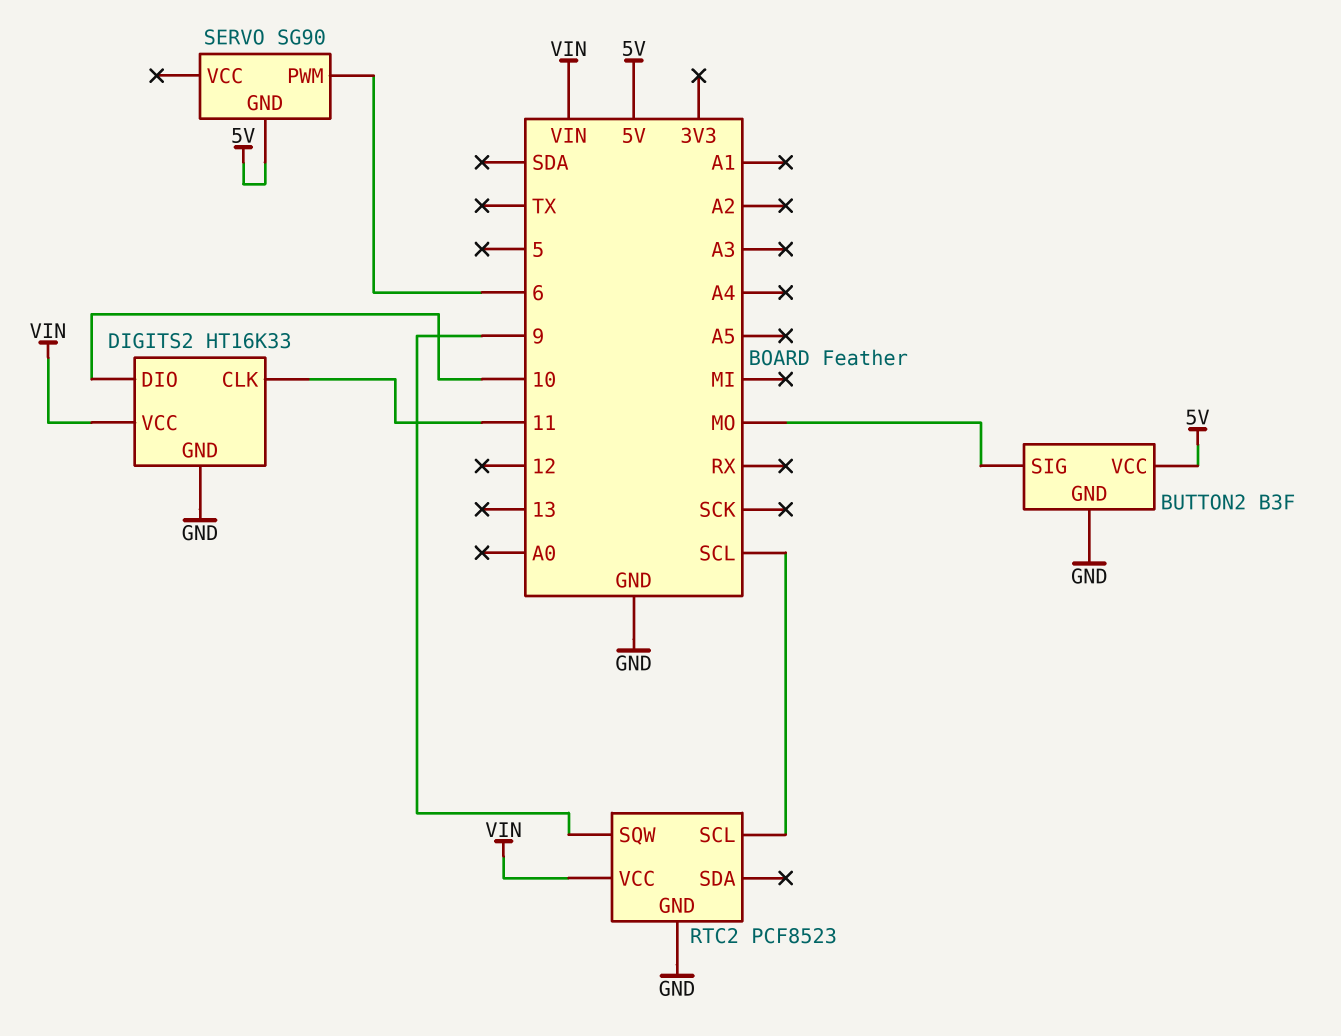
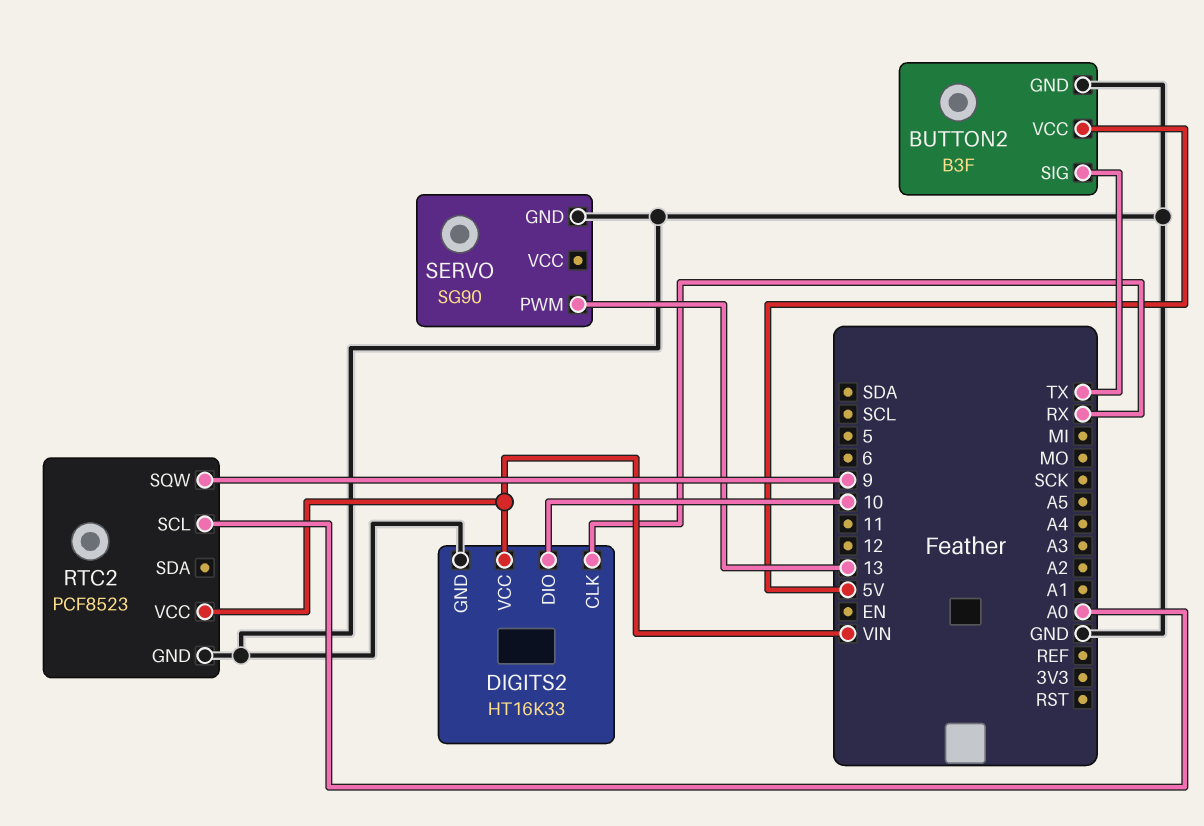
BUTTON2 pin SIG: MO -> TX
DIGITS2 pin CLK: 11 -> RX
RTC2 pin SCL: SCL -> A0
SERVO pin GND: 5V -> GND
SERVO pin PWM: 6 -> 13

